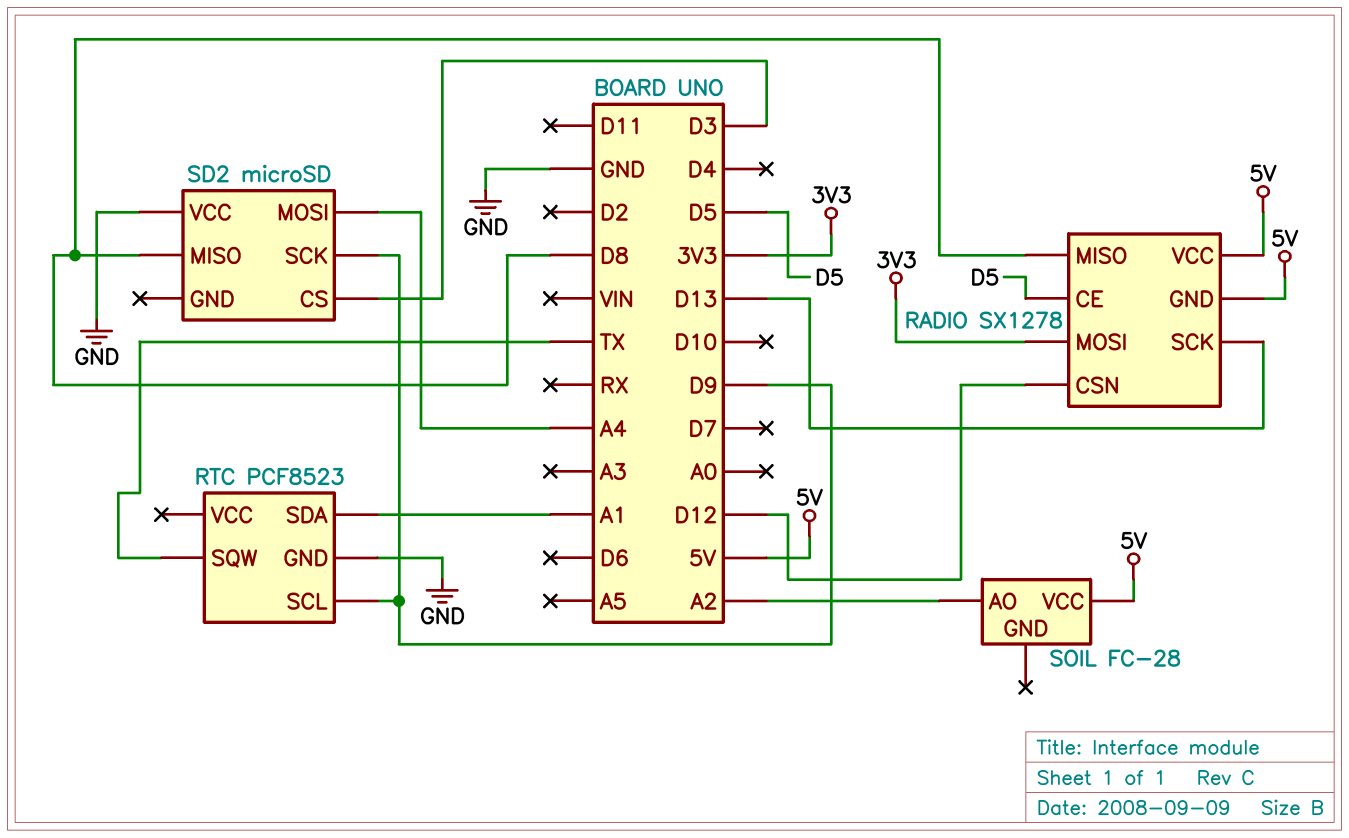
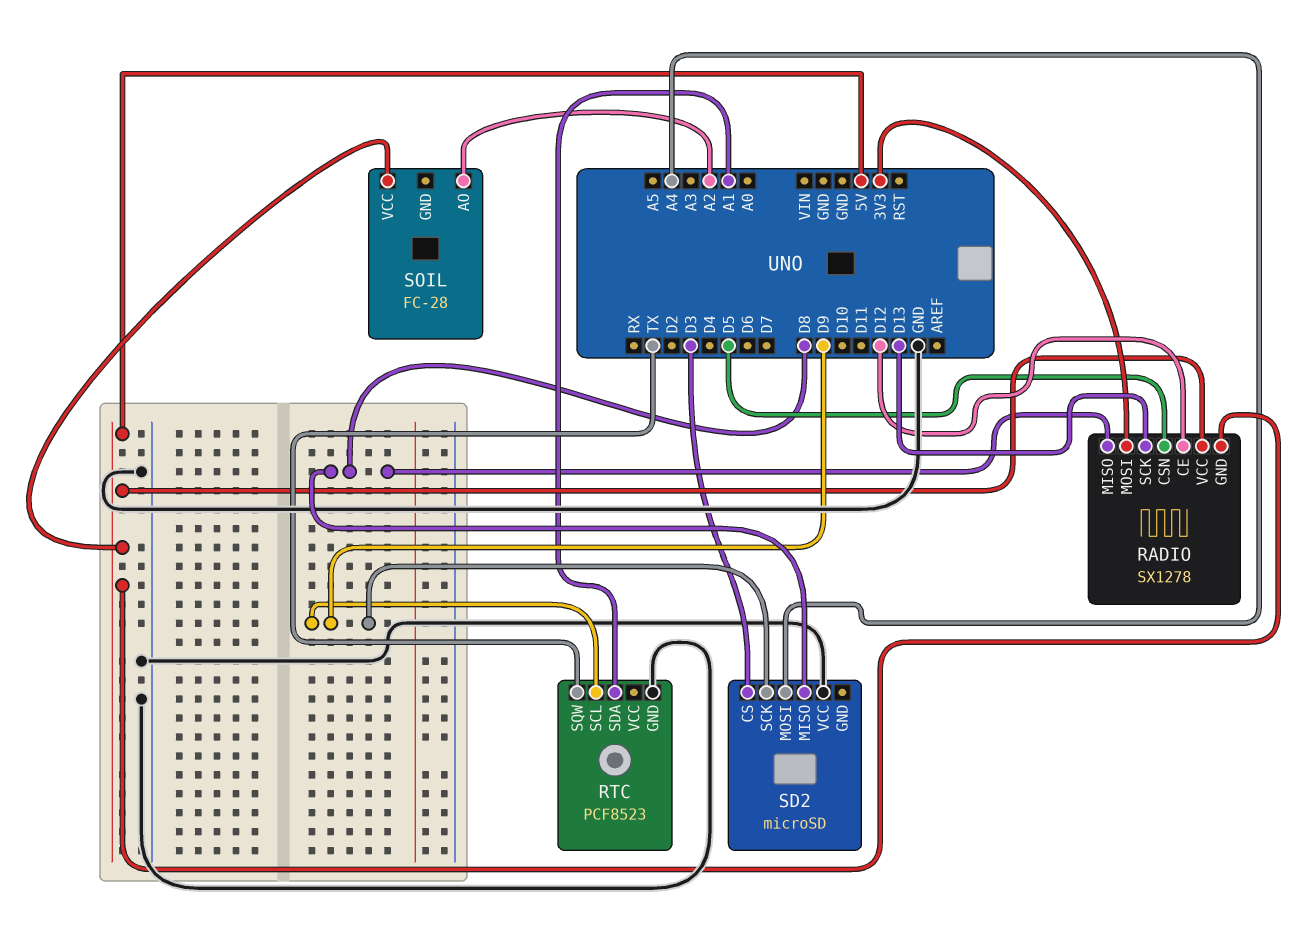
RADIO pin CE: D5 -> D12
RADIO pin CSN: D12 -> D5

